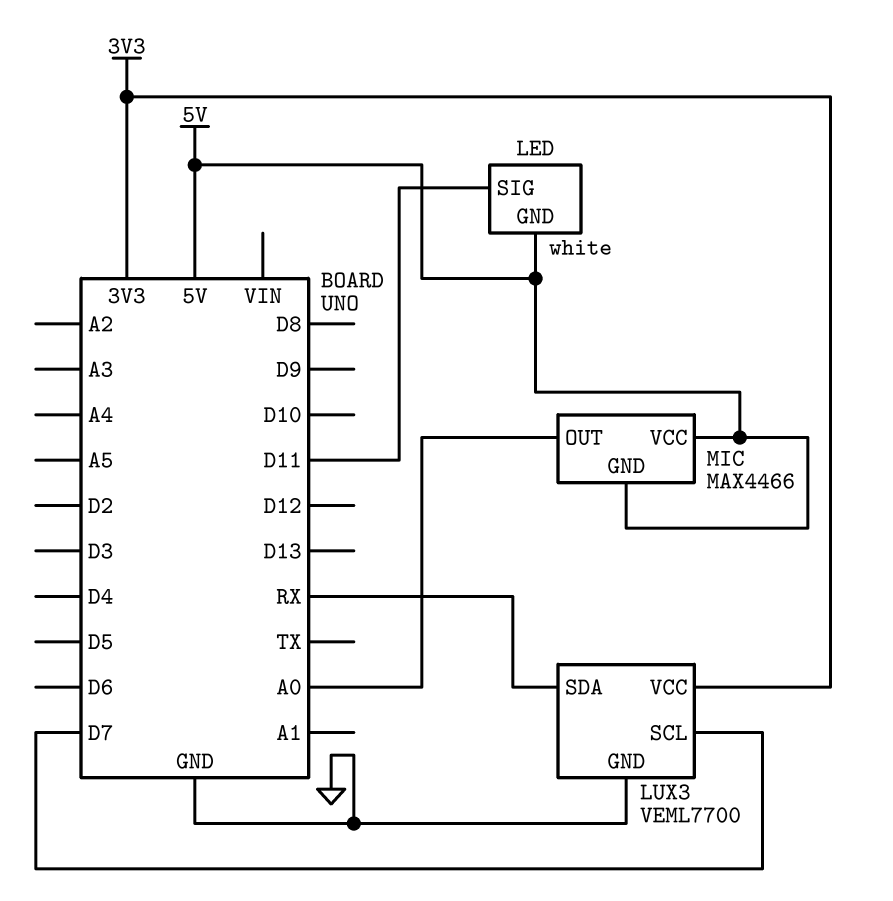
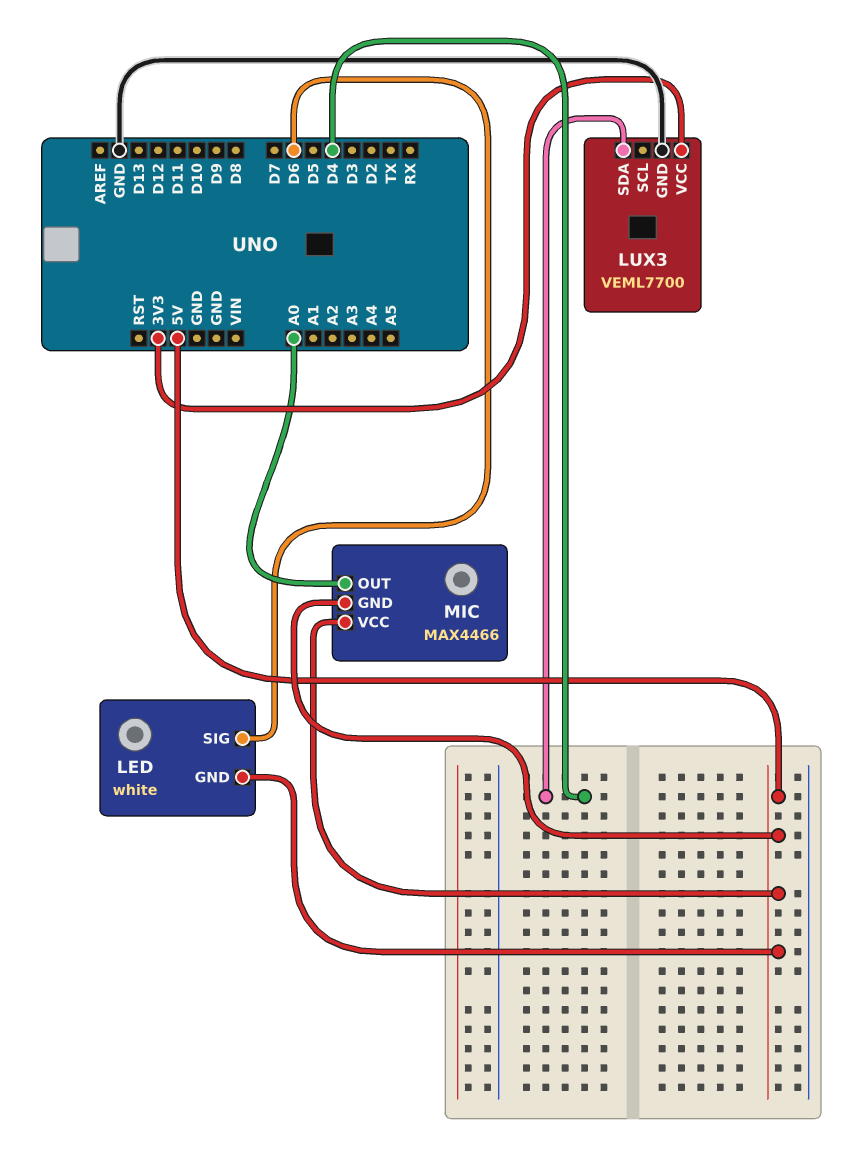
LED pin SIG: D11 -> D6
LUX3 pin SCL: D7 -> none
LUX3 pin SDA: RX -> D4

